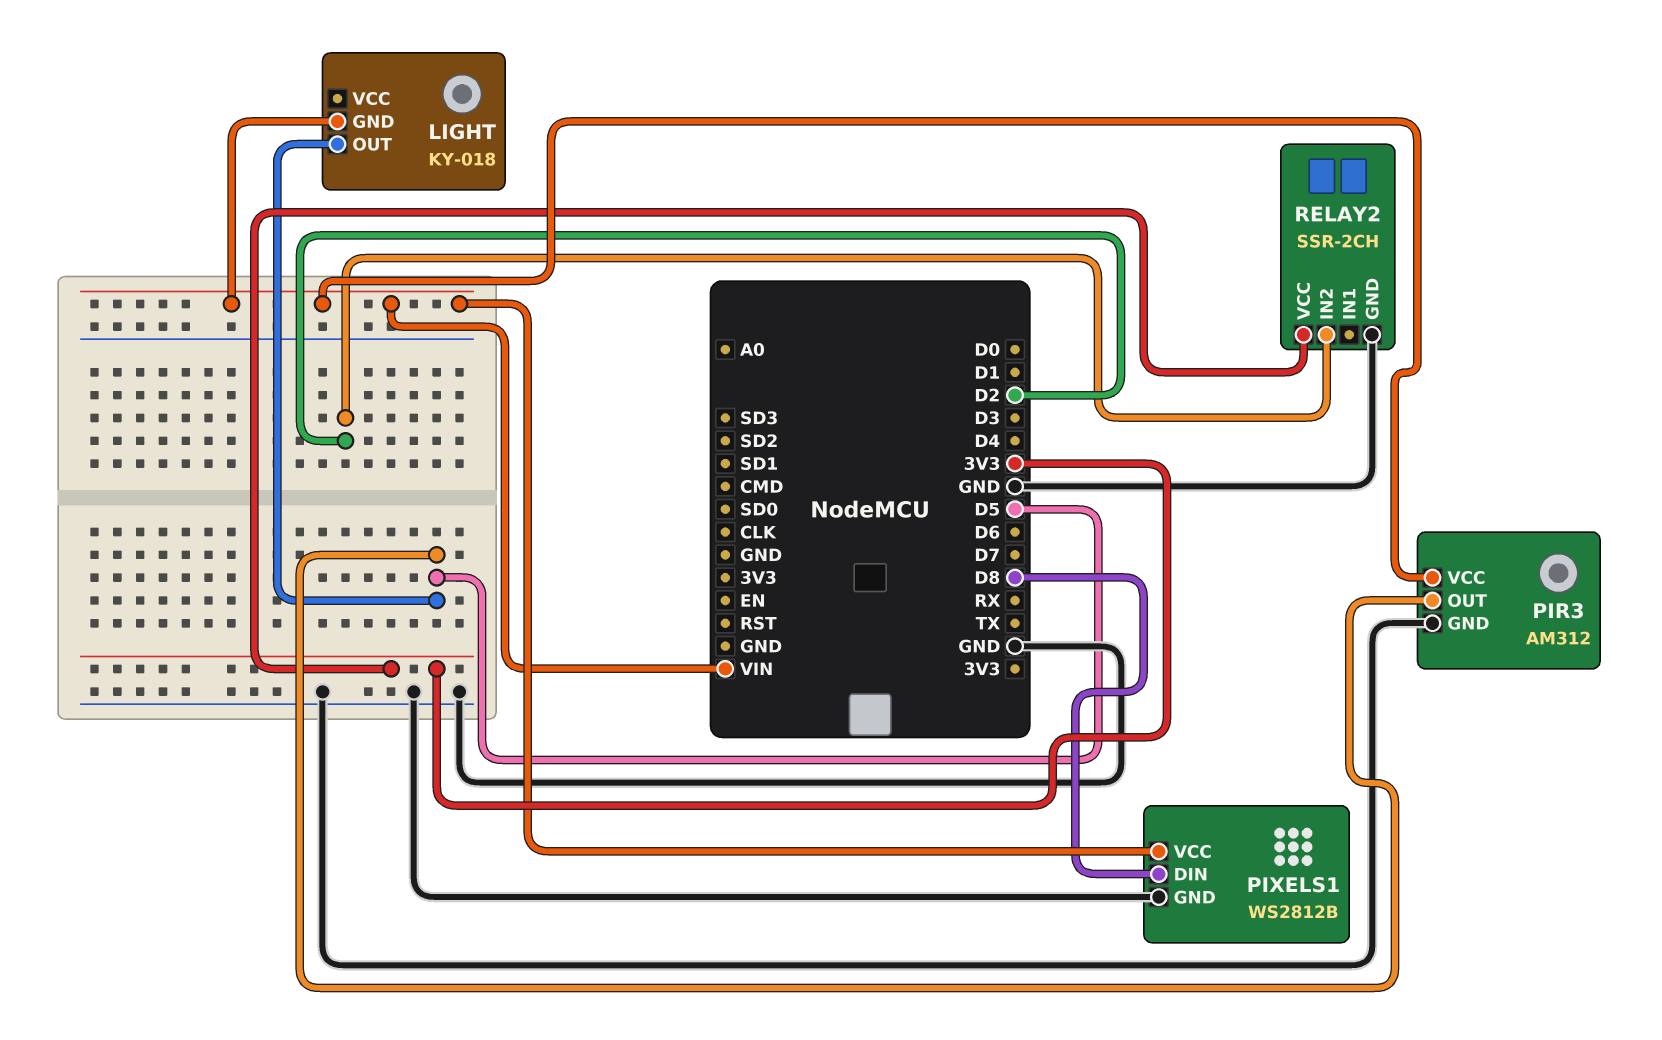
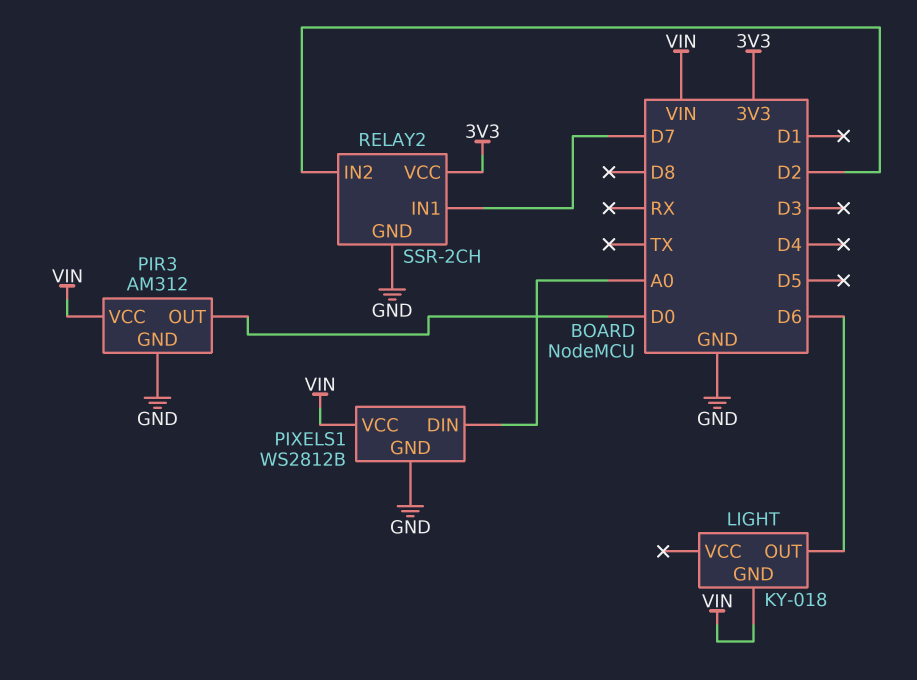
LIGHT pin OUT: D5 -> D6
PIR3 pin OUT: D5 -> D0
PIXELS1 pin DIN: D8 -> A0
RELAY2 pin IN1: none -> D7

